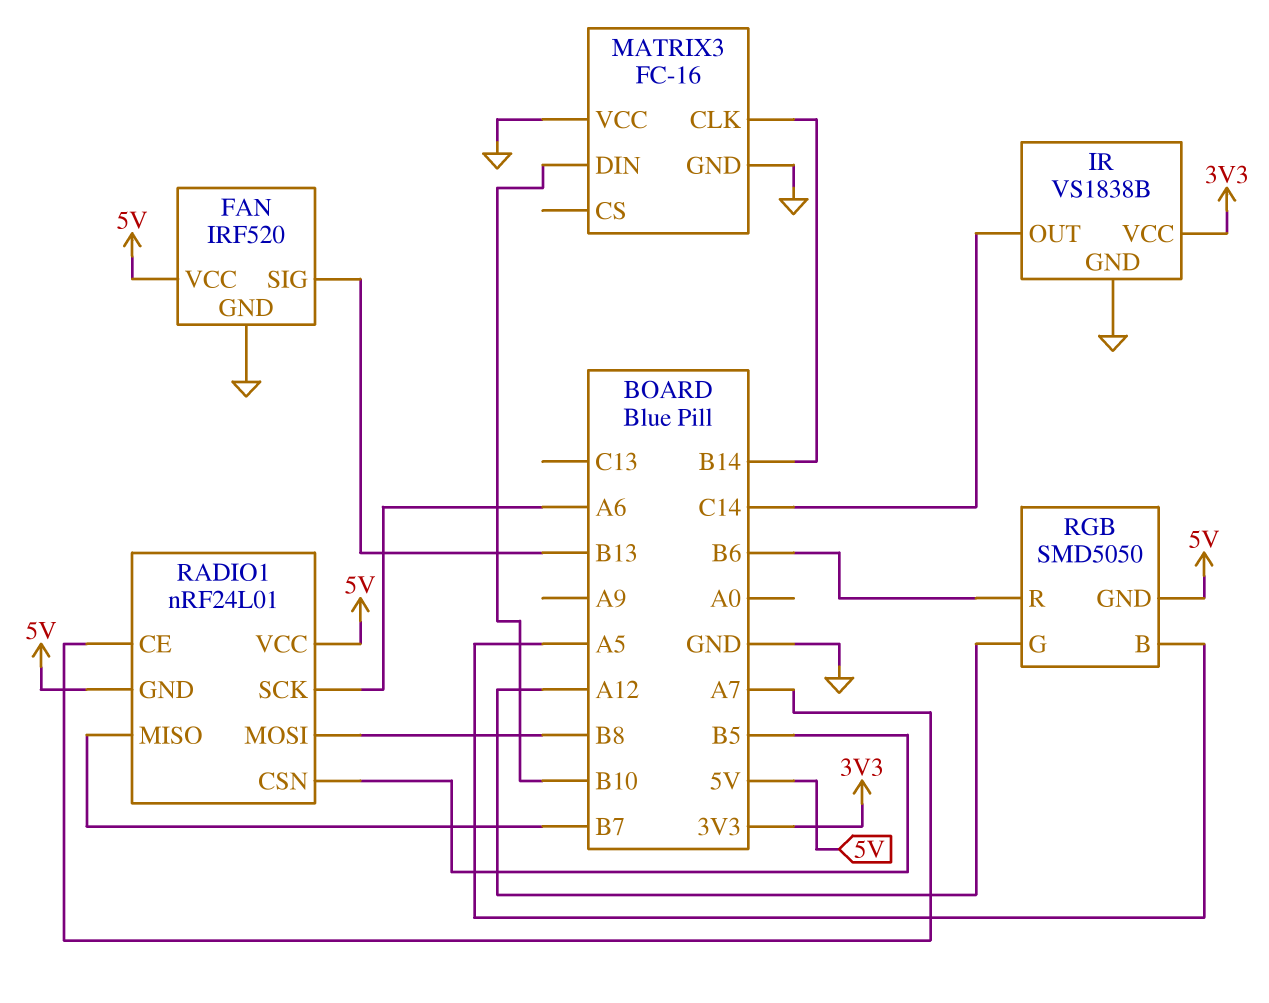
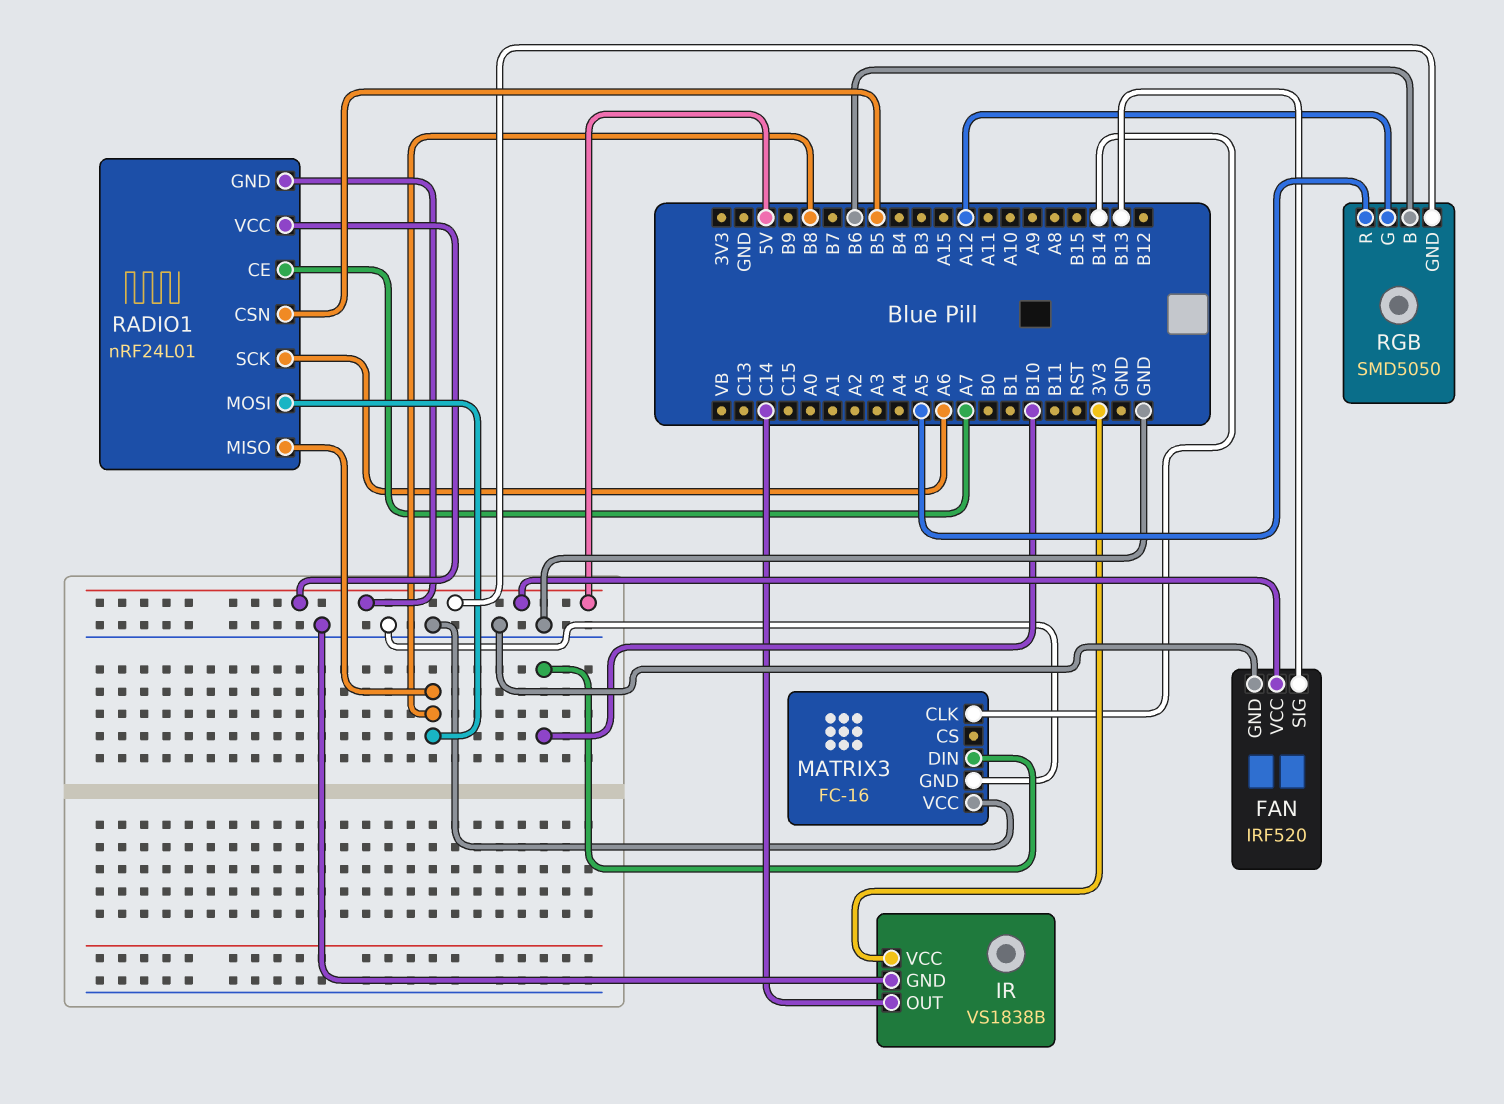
RADIO1 pin MISO: B7 -> B8
RGB pin B: A5 -> B6
RGB pin R: B6 -> A5

